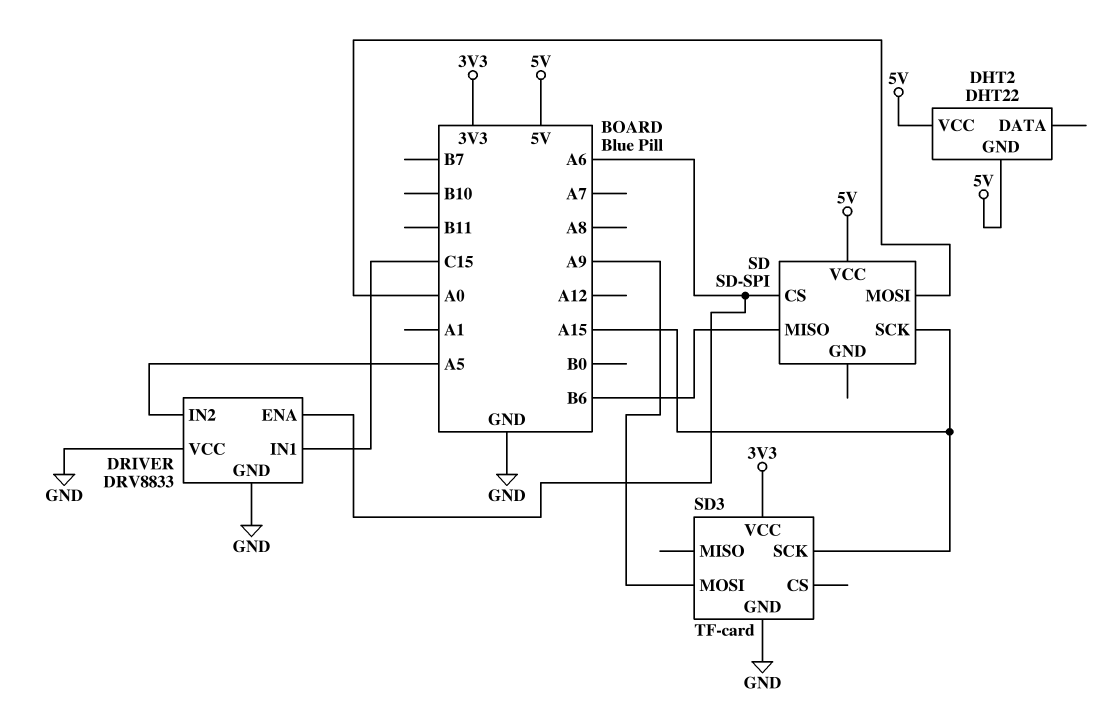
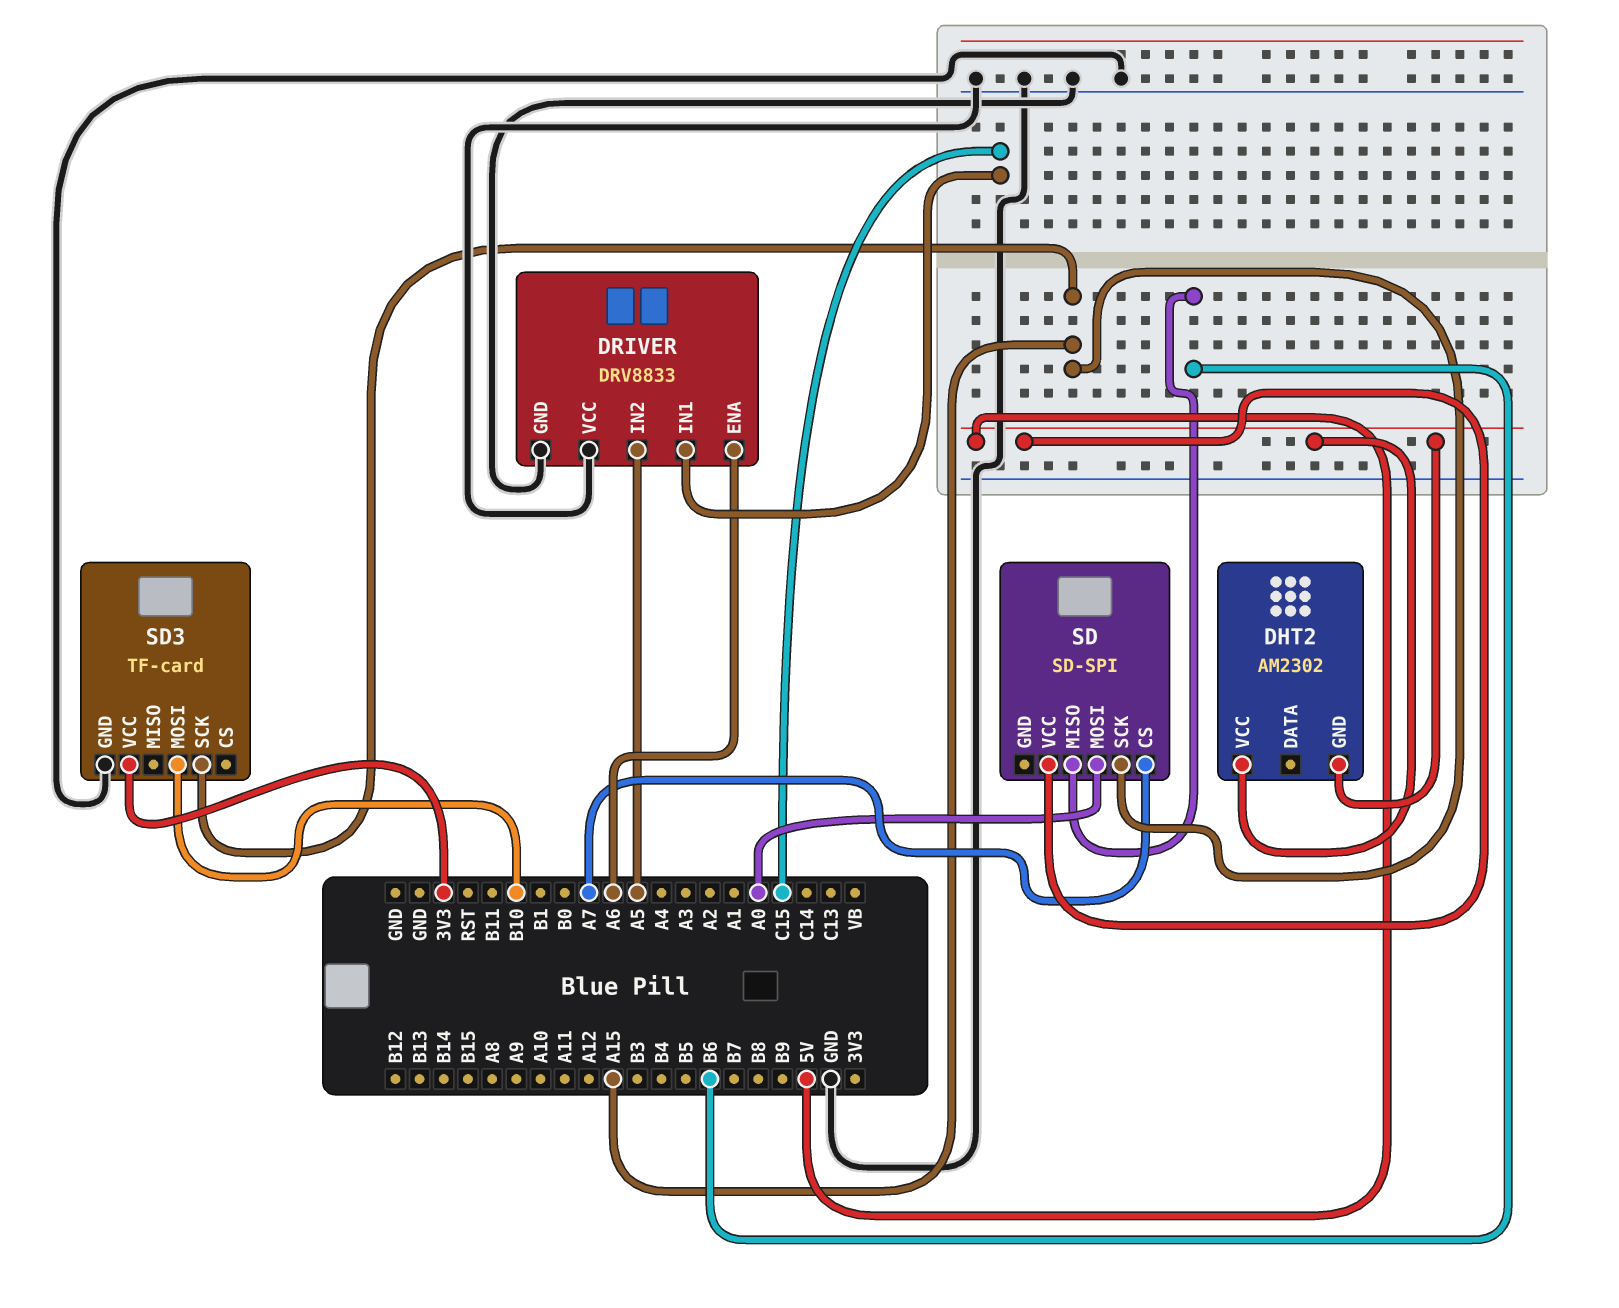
DHT2: DHT22 -> AM2302
SD pin CS: A6 -> A7
SD3 pin MOSI: A9 -> B10

